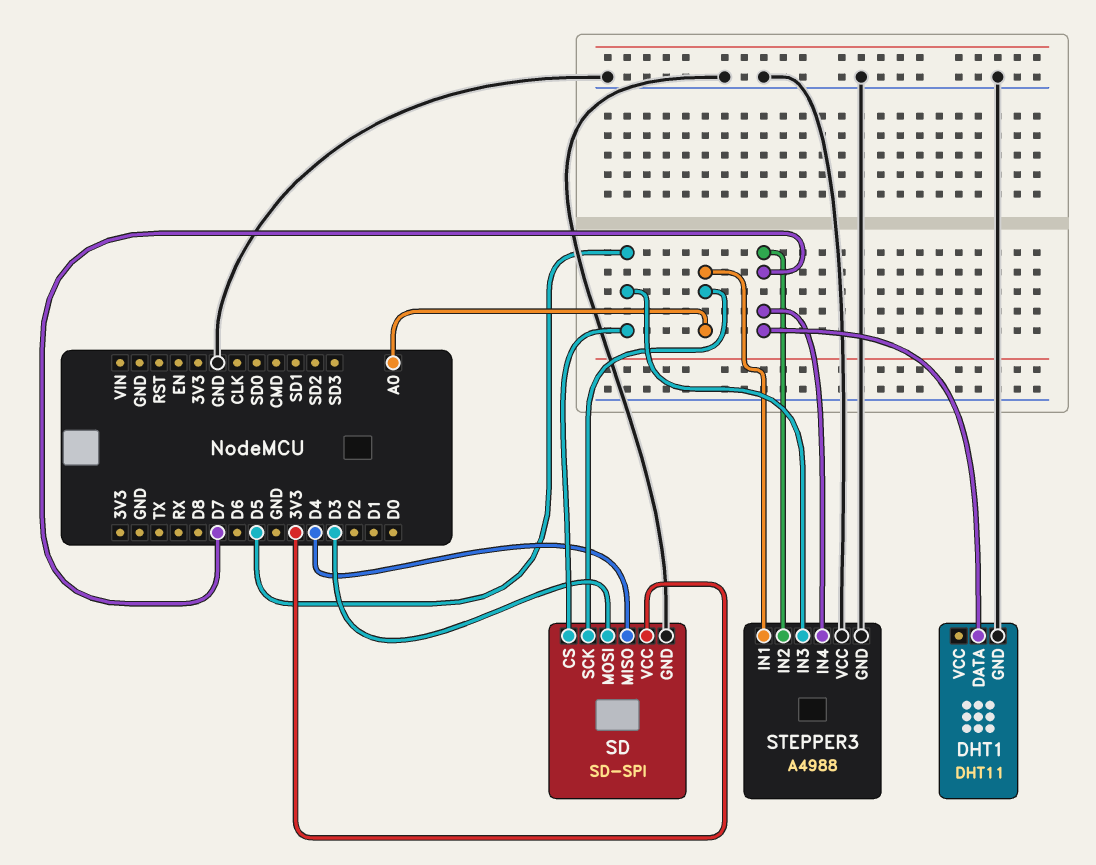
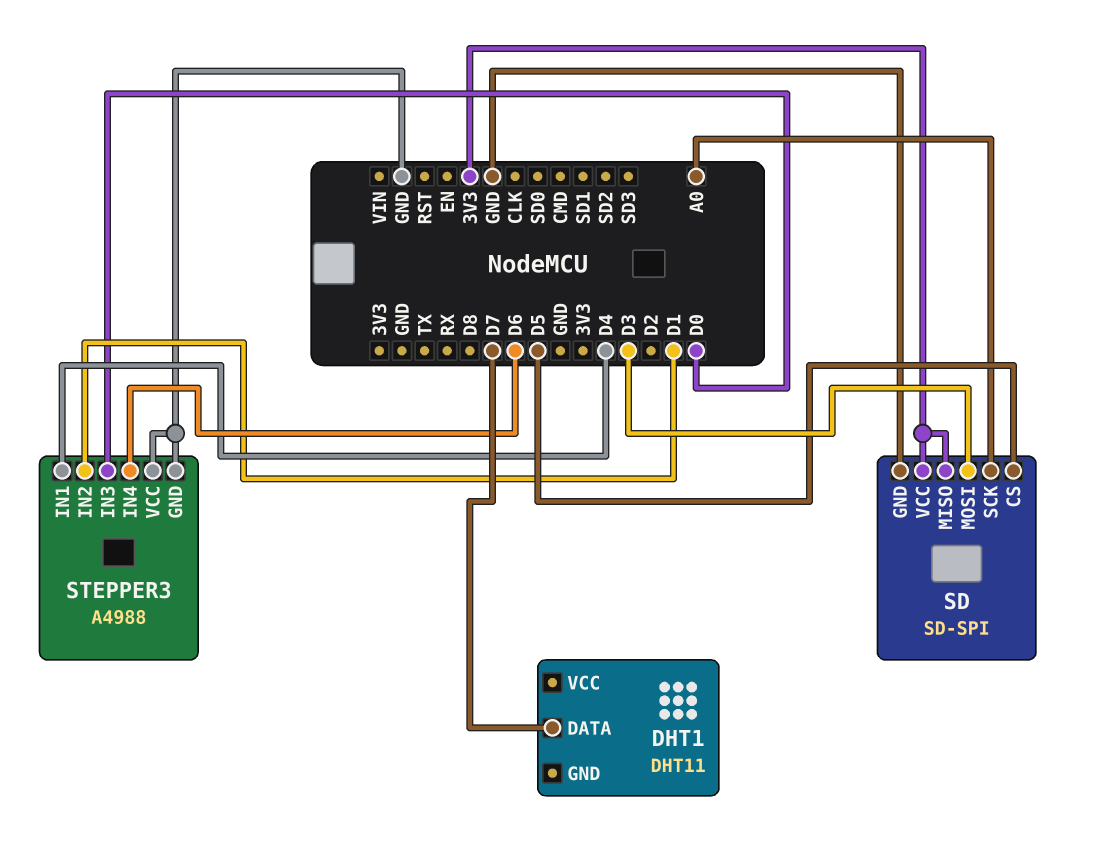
DHT1 pin GND: GND -> none
SD pin MISO: D4 -> 3V3
STEPPER3 pin IN1: A0 -> D4
STEPPER3 pin IN2: D7 -> D1
STEPPER3 pin IN3: D5 -> D0
STEPPER3 pin IN4: D7 -> D6

